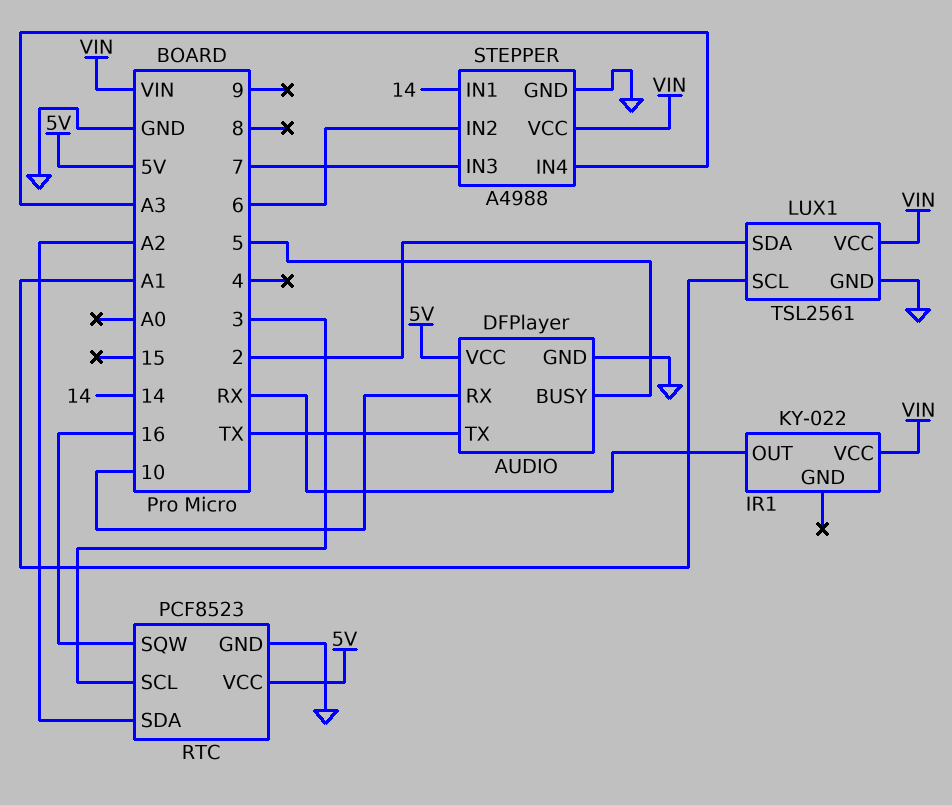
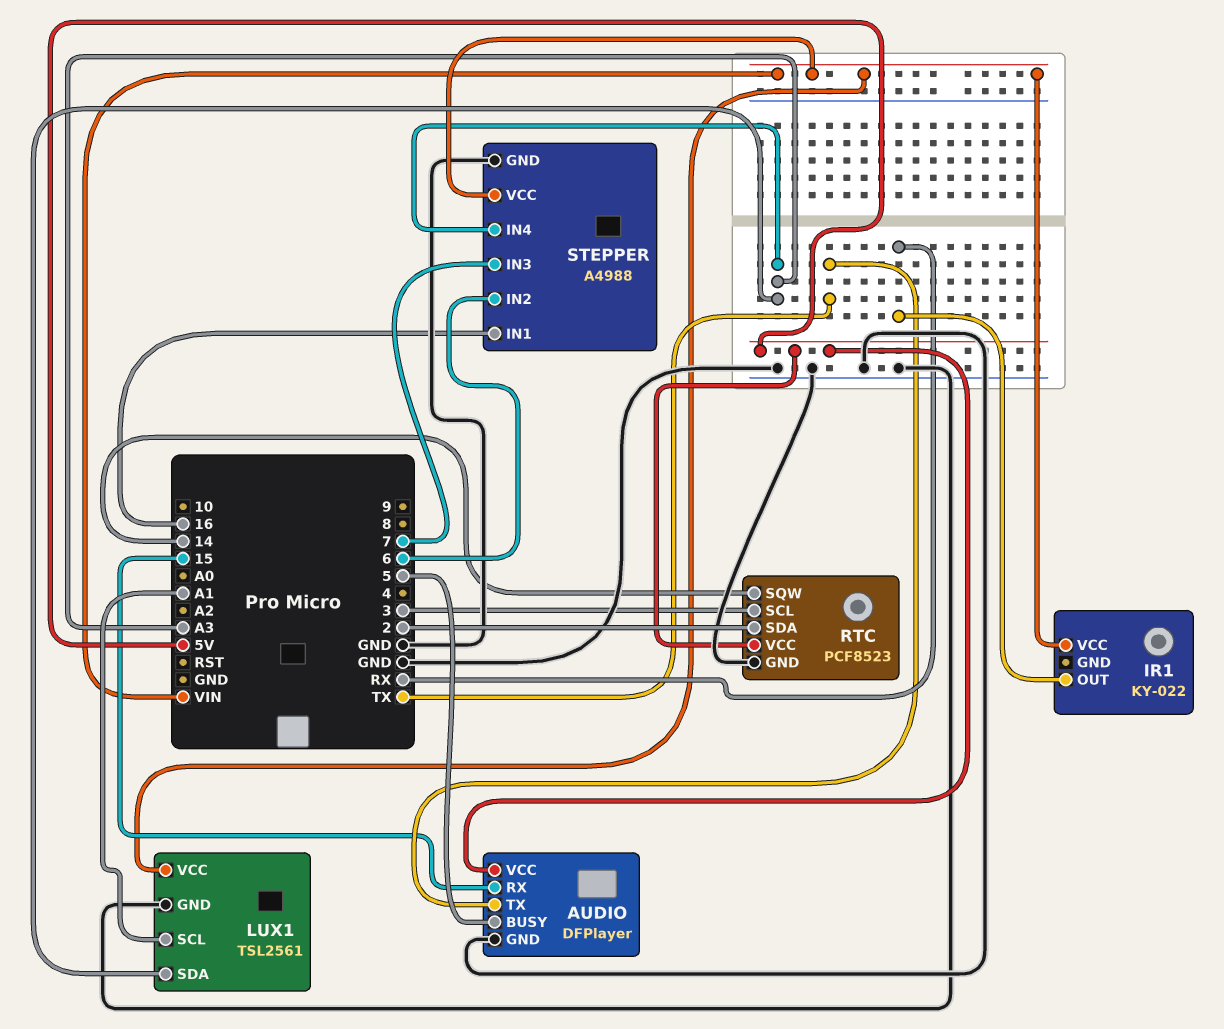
AUDIO pin RX: 10 -> 15
LUX1 pin SDA: 2 -> A3
RTC pin SDA: A2 -> 2
RTC pin SQW: 16 -> 14
STEPPER pin IN1: 14 -> 16

